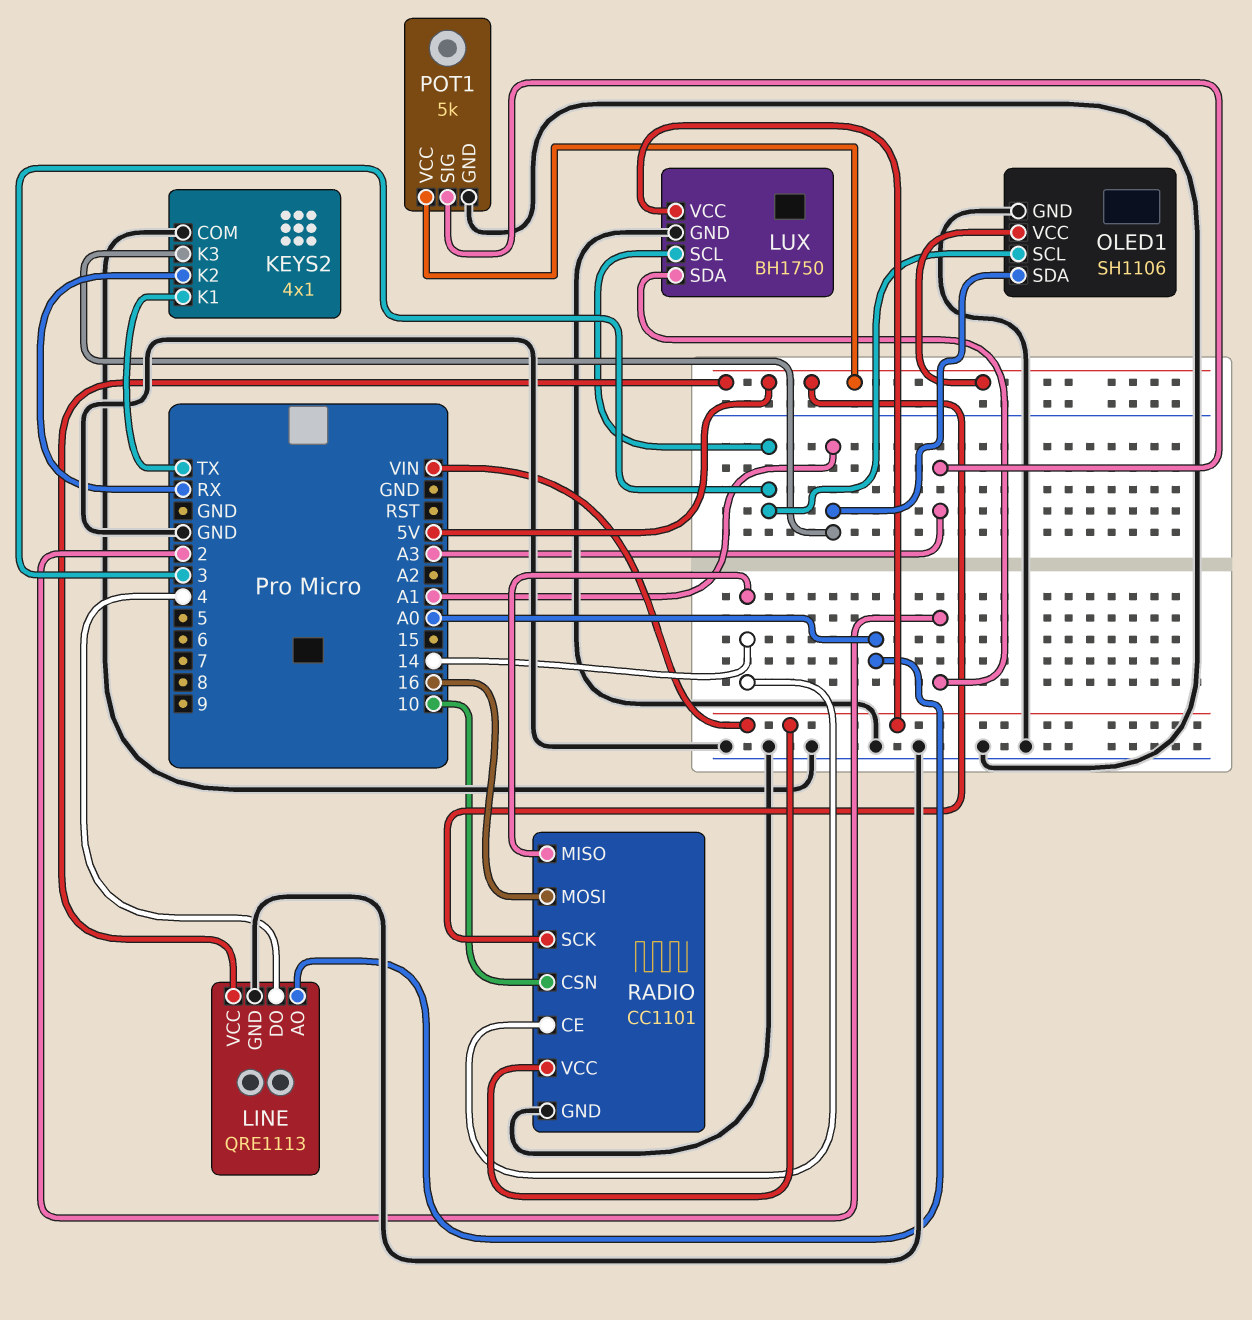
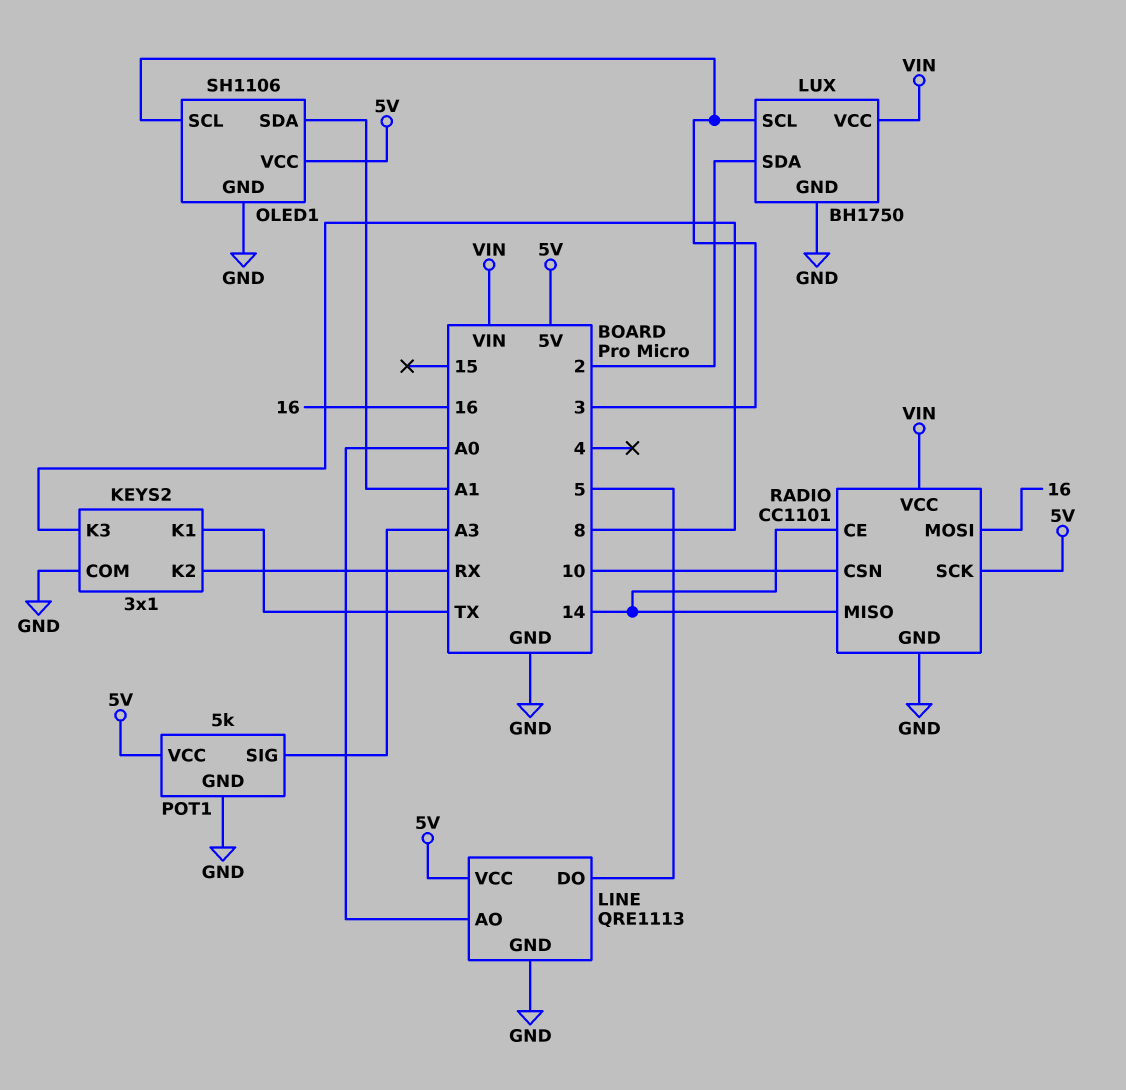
KEYS2: 4x1 -> 3x1
KEYS2 pin K3: A1 -> 8
LINE pin DO: 4 -> 5

